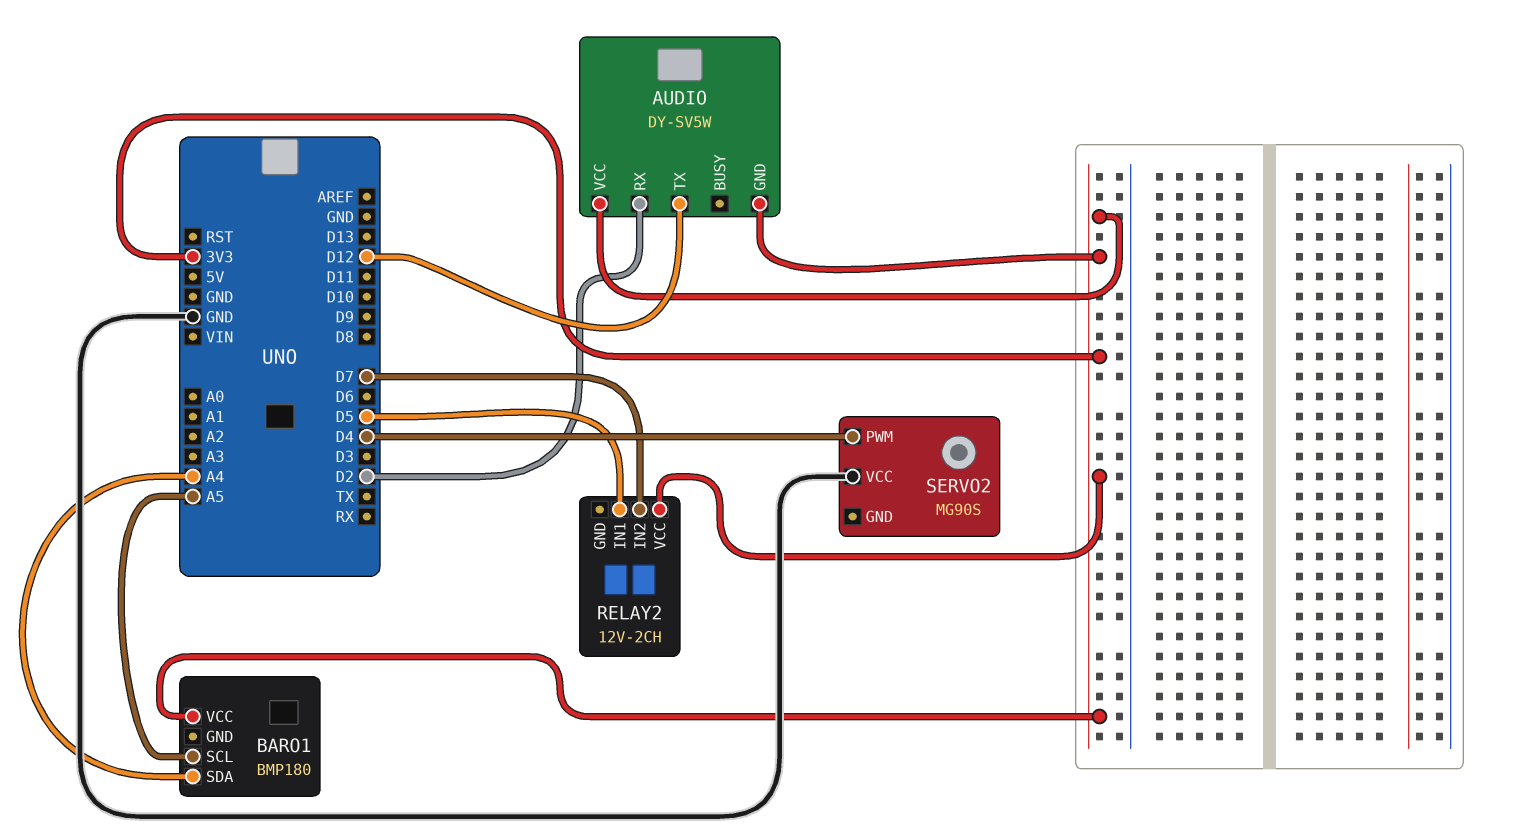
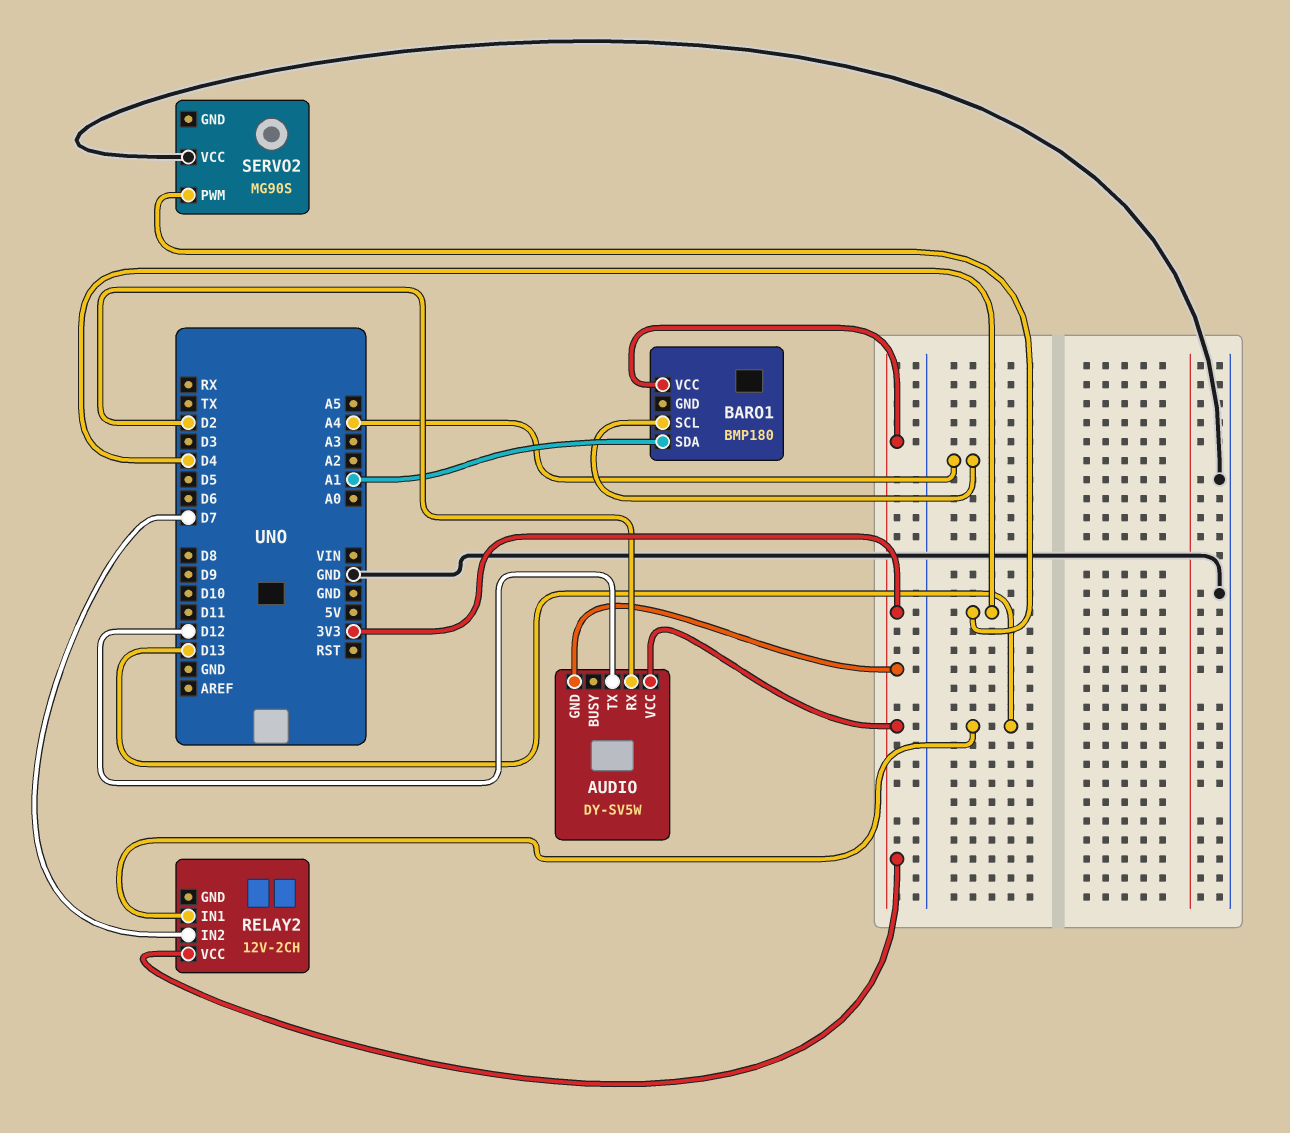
BARO1 pin SCL: A5 -> A4
BARO1 pin SDA: A4 -> A1
RELAY2 pin IN1: D5 -> D13

